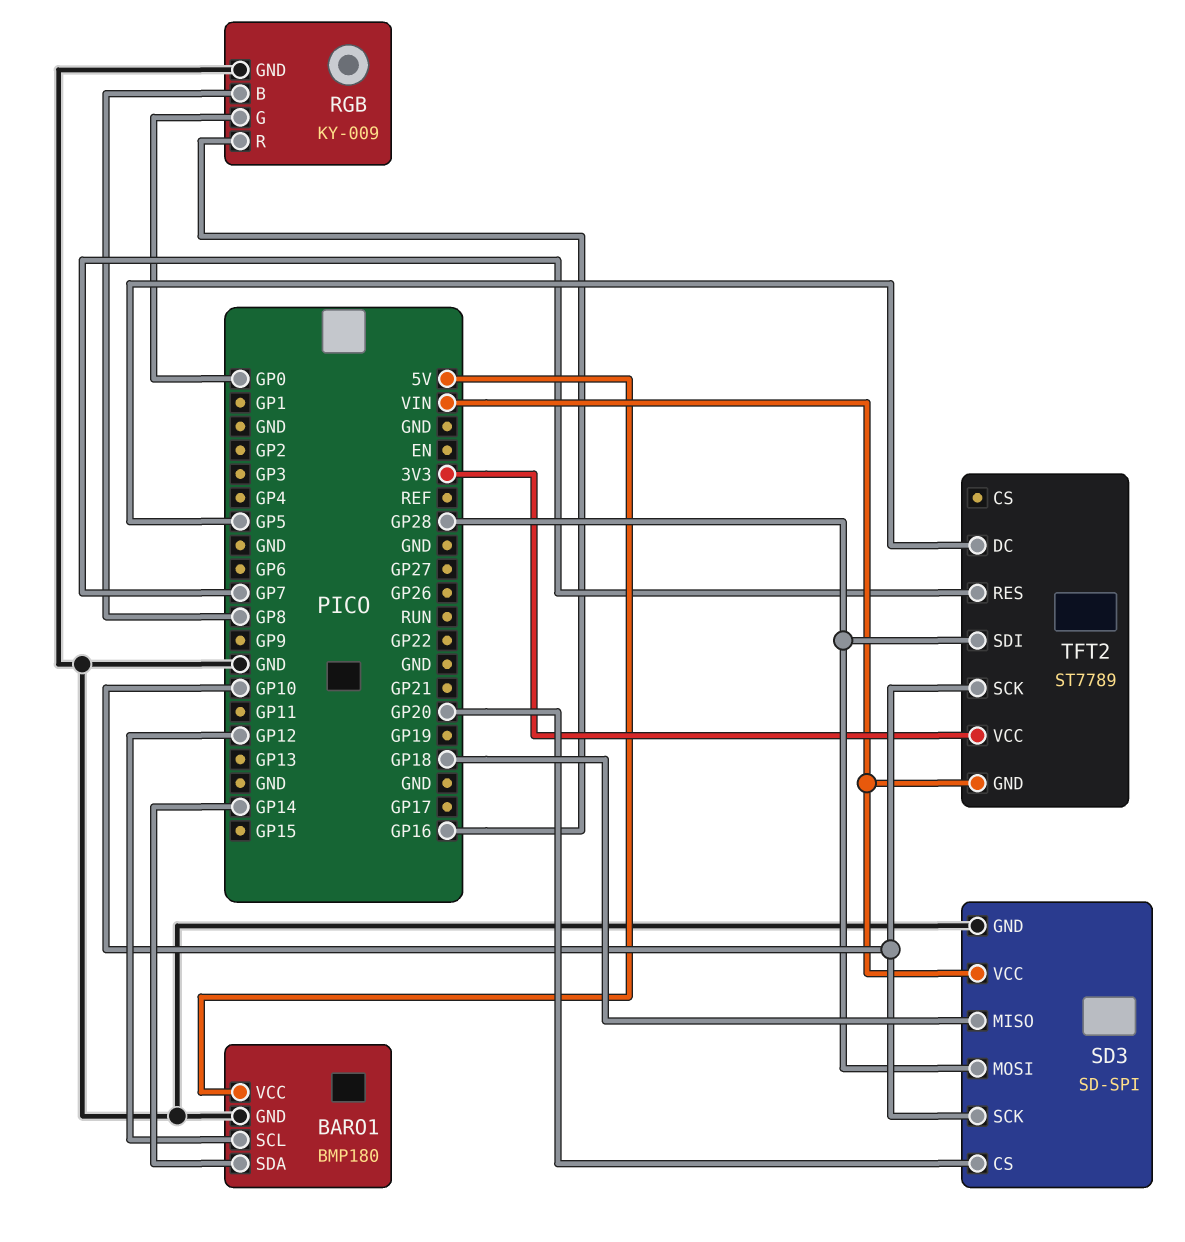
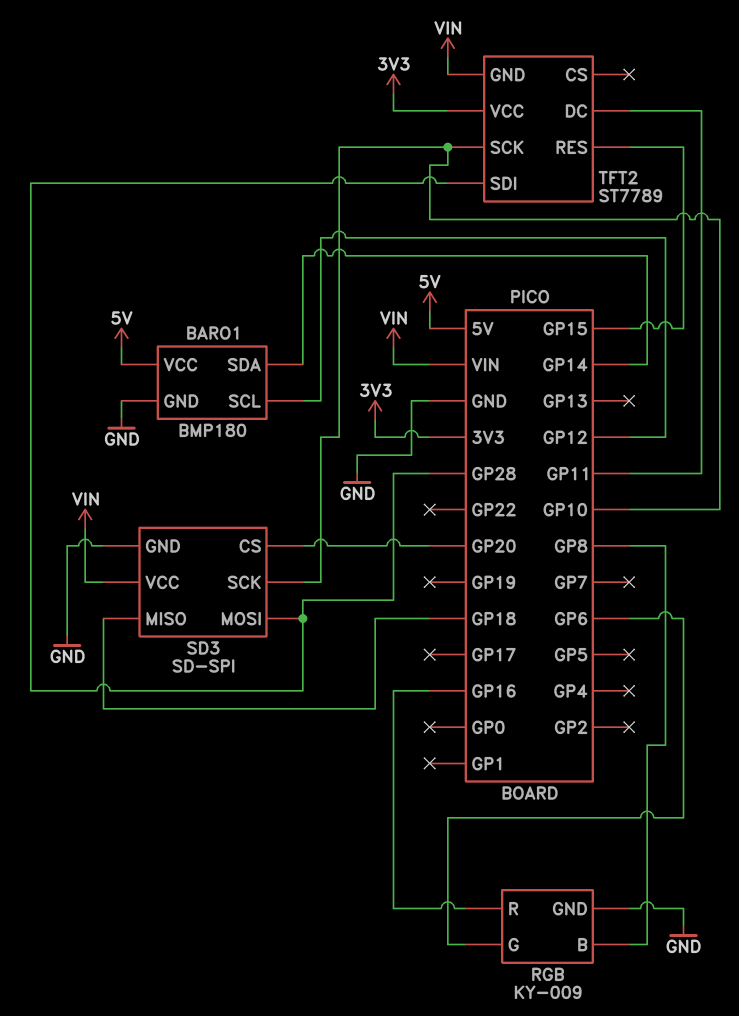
RGB pin G: GP0 -> GP6
TFT2 pin DC: GP5 -> GP11
TFT2 pin RES: GP7 -> GP15

